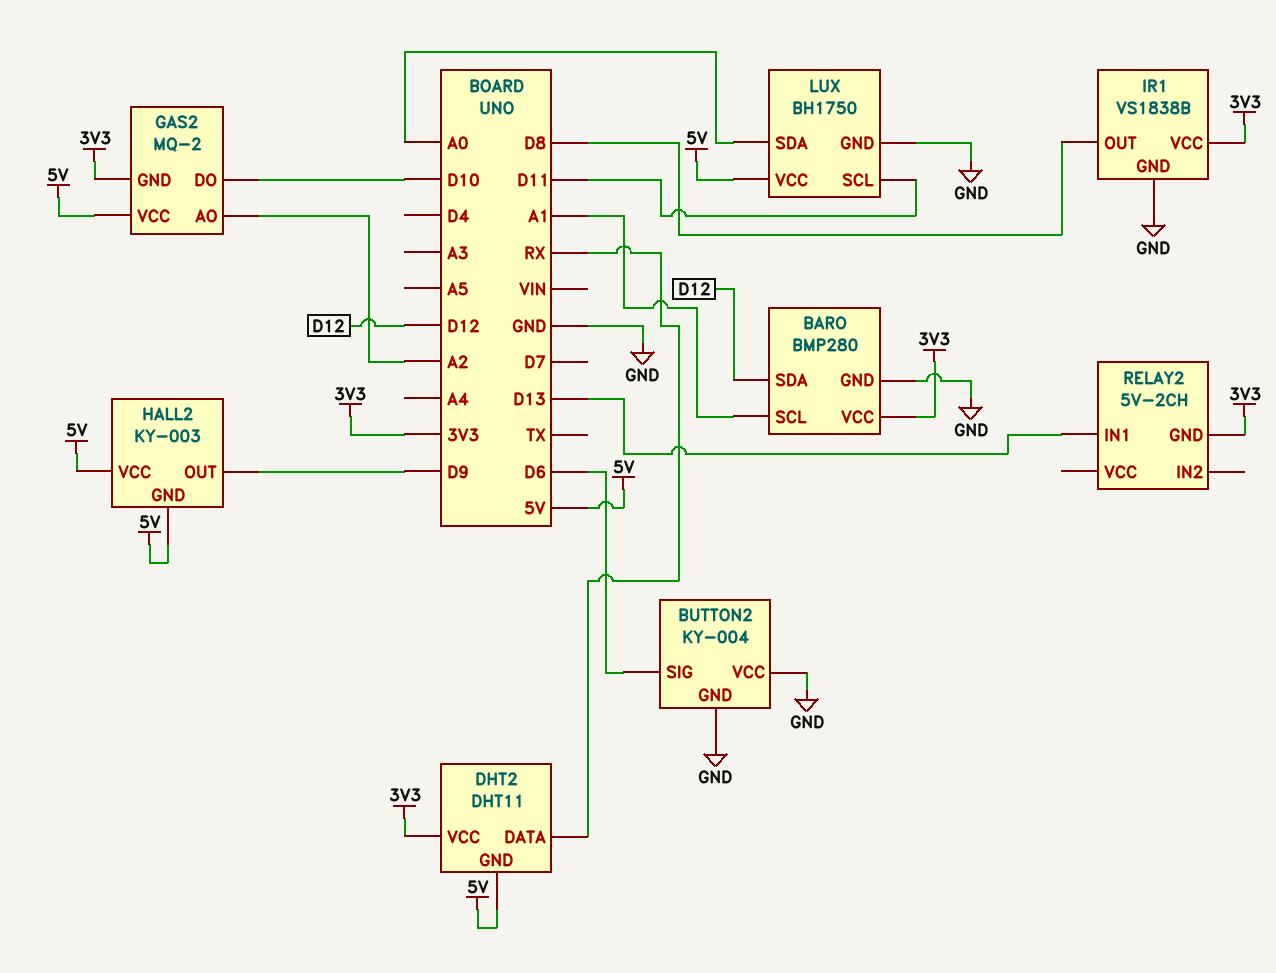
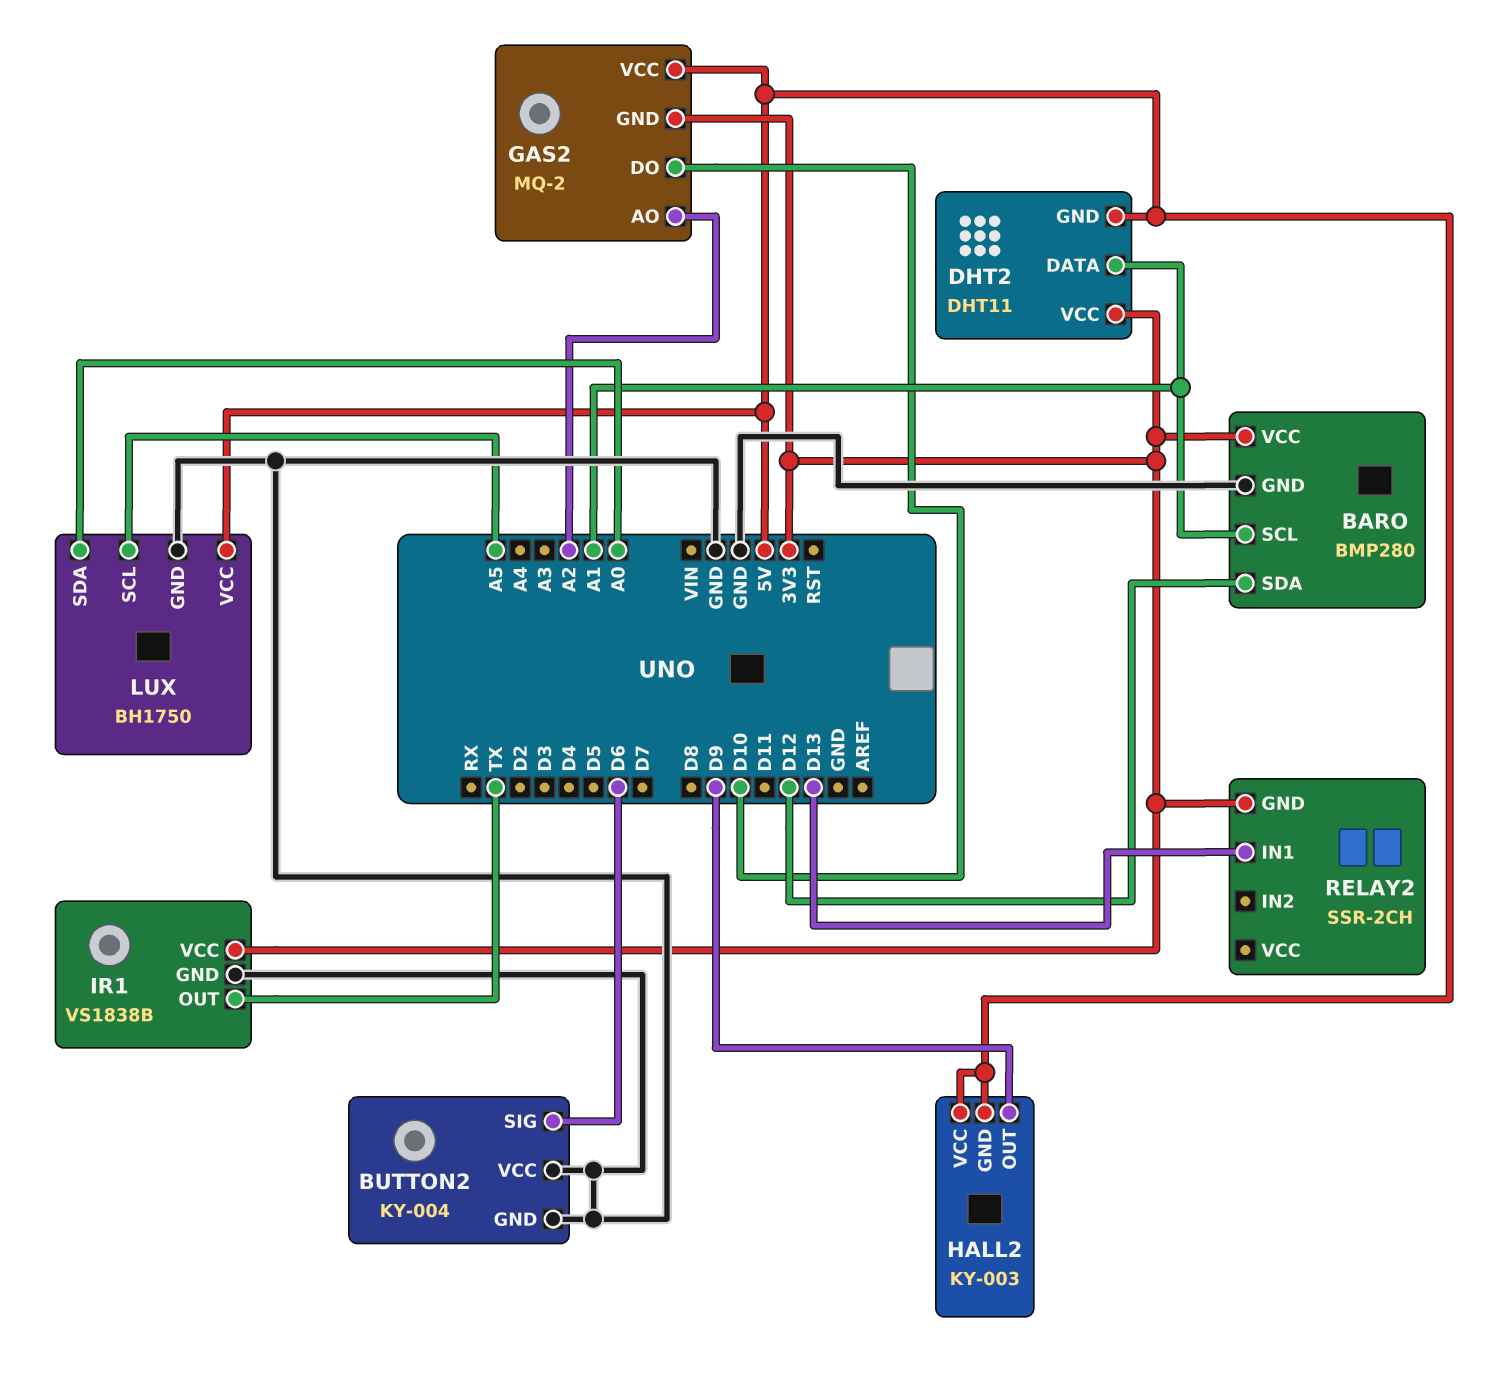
DHT2 pin DATA: RX -> A1
IR1 pin OUT: D8 -> TX
LUX pin SCL: D11 -> A5
RELAY2: 5V-2CH -> SSR-2CH

